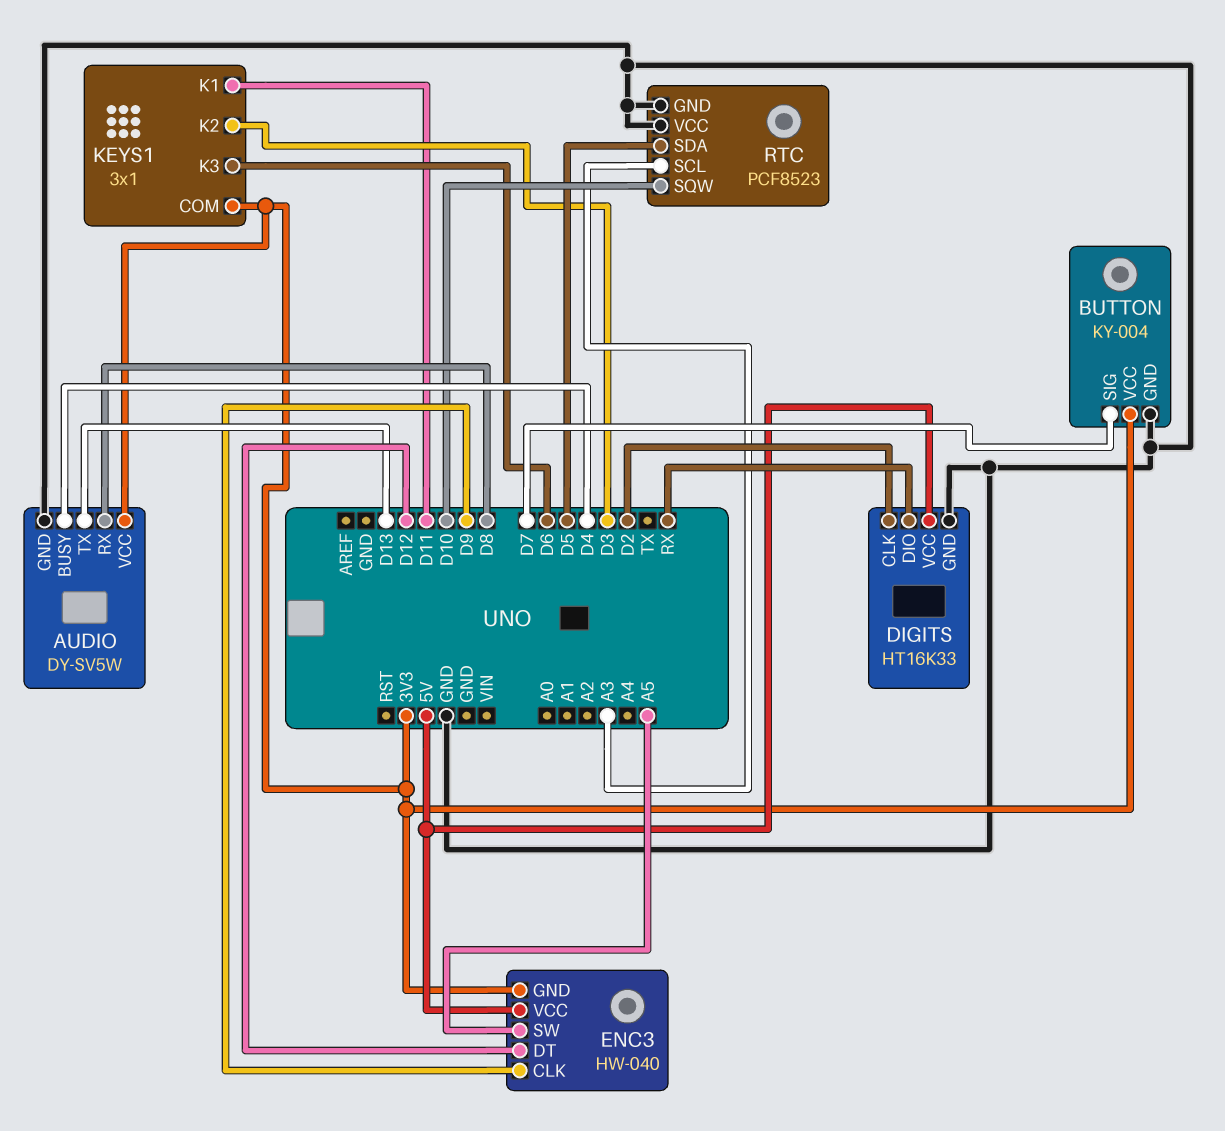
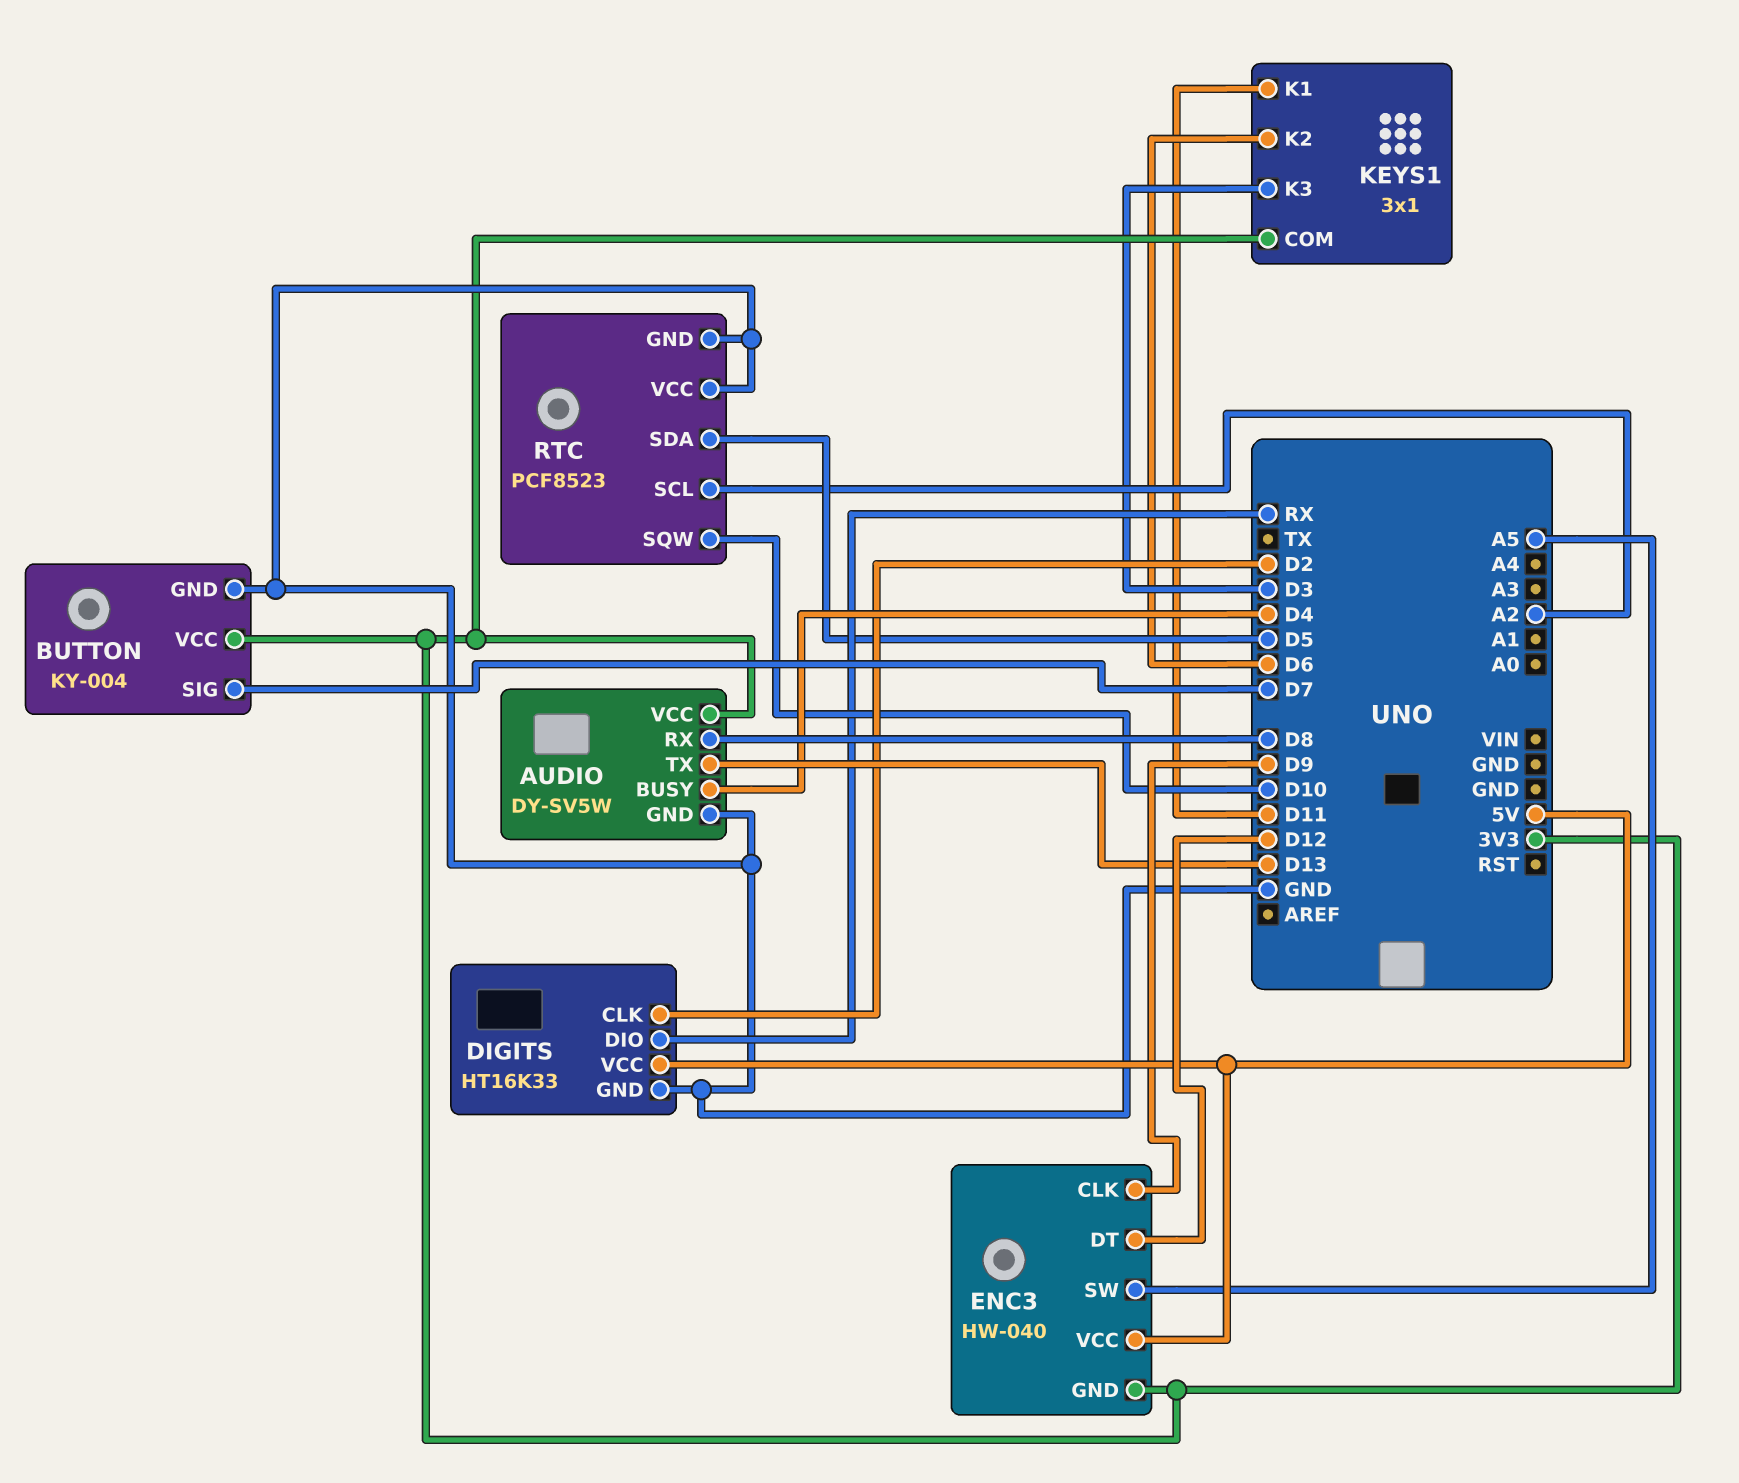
KEYS1 pin K2: D3 -> D6
KEYS1 pin K3: D6 -> D3
RTC pin SCL: A3 -> A2

